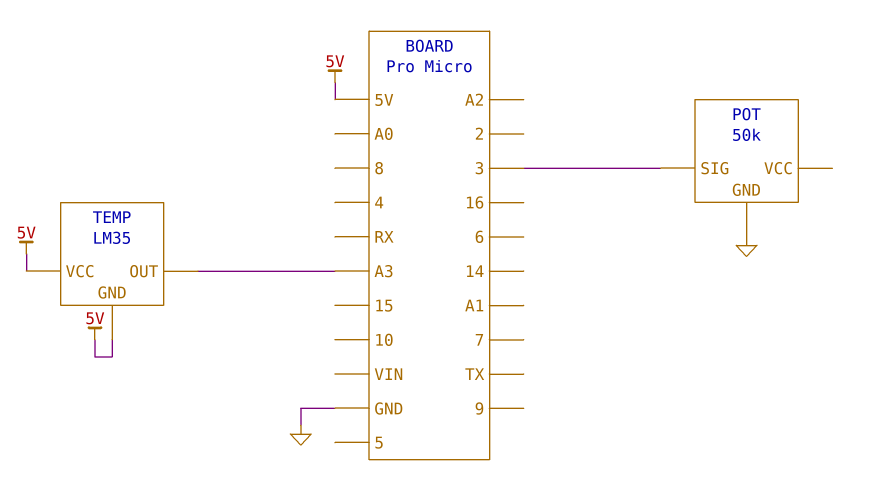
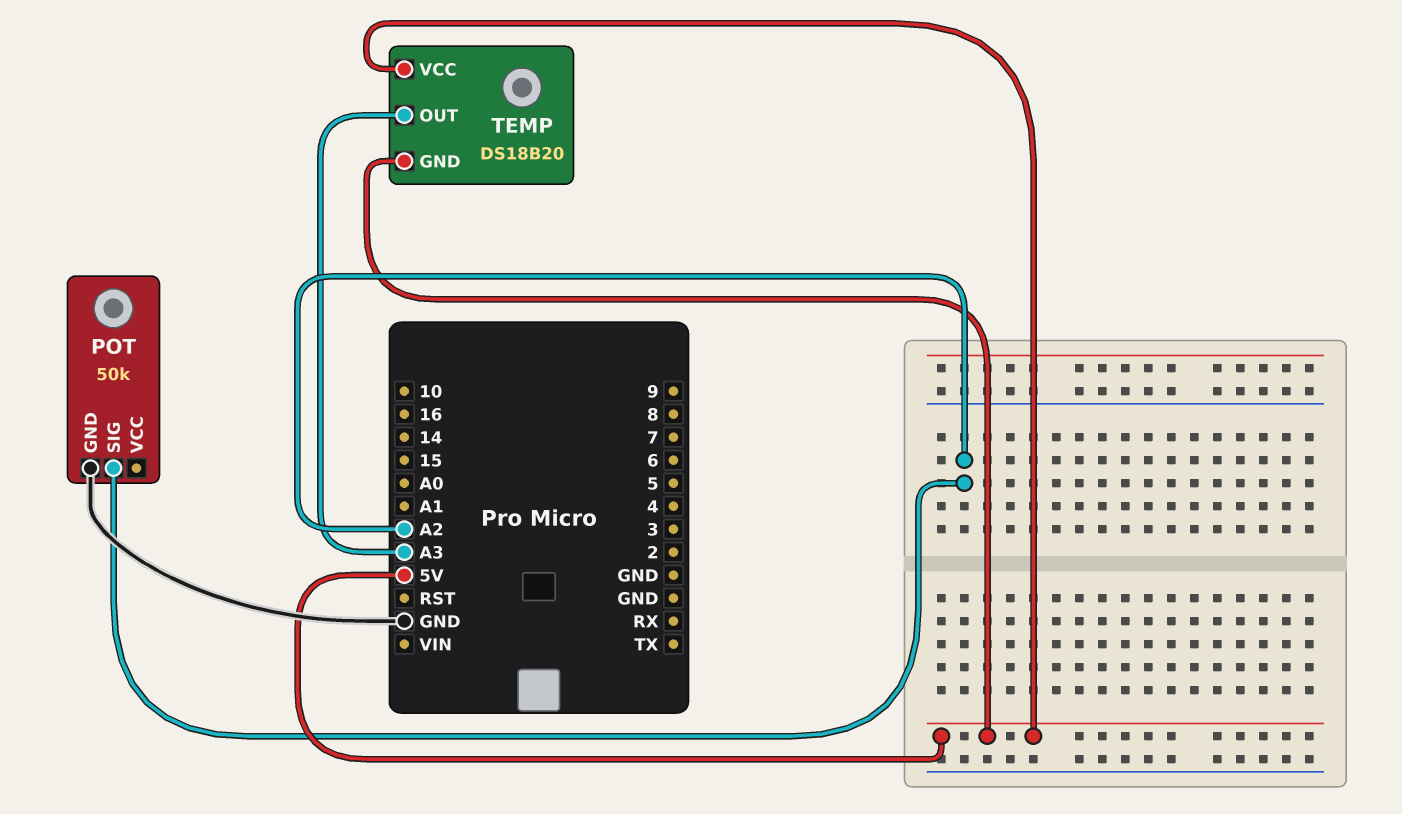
POT pin SIG: 3 -> A2
TEMP: LM35 -> DS18B20

